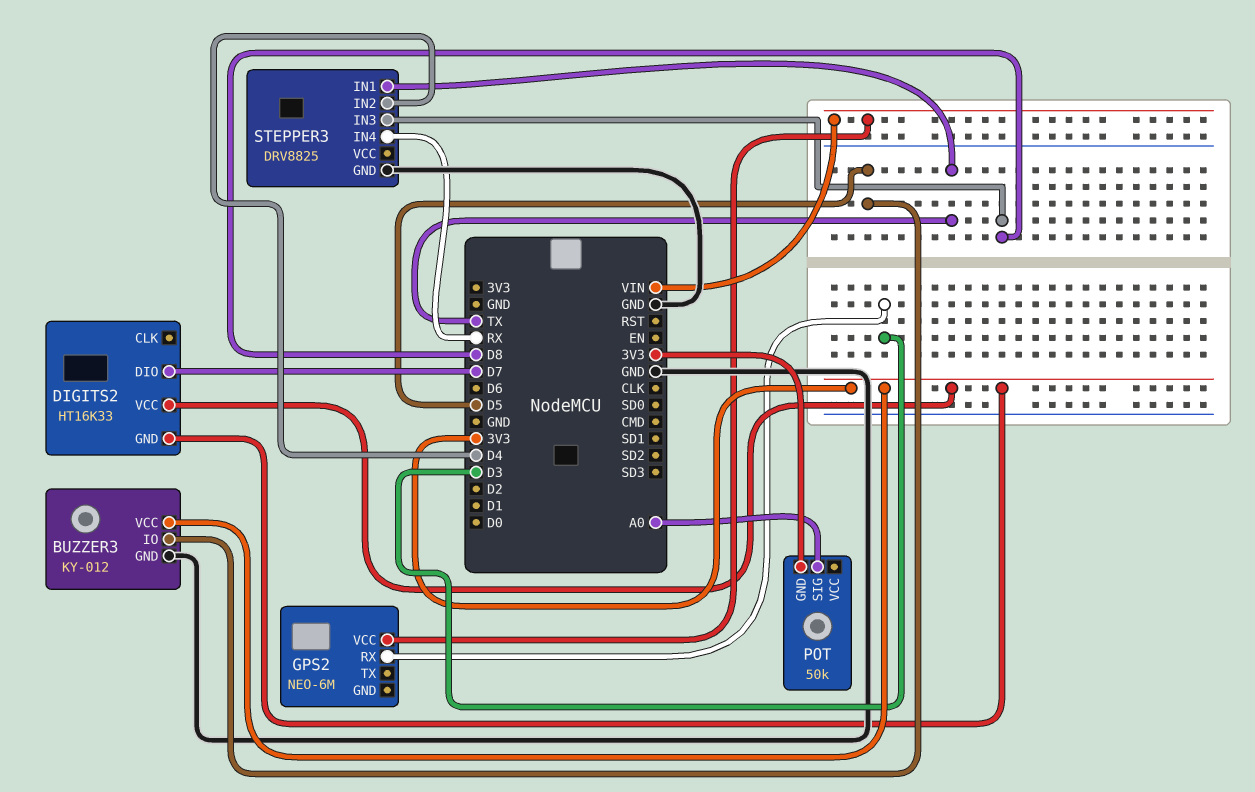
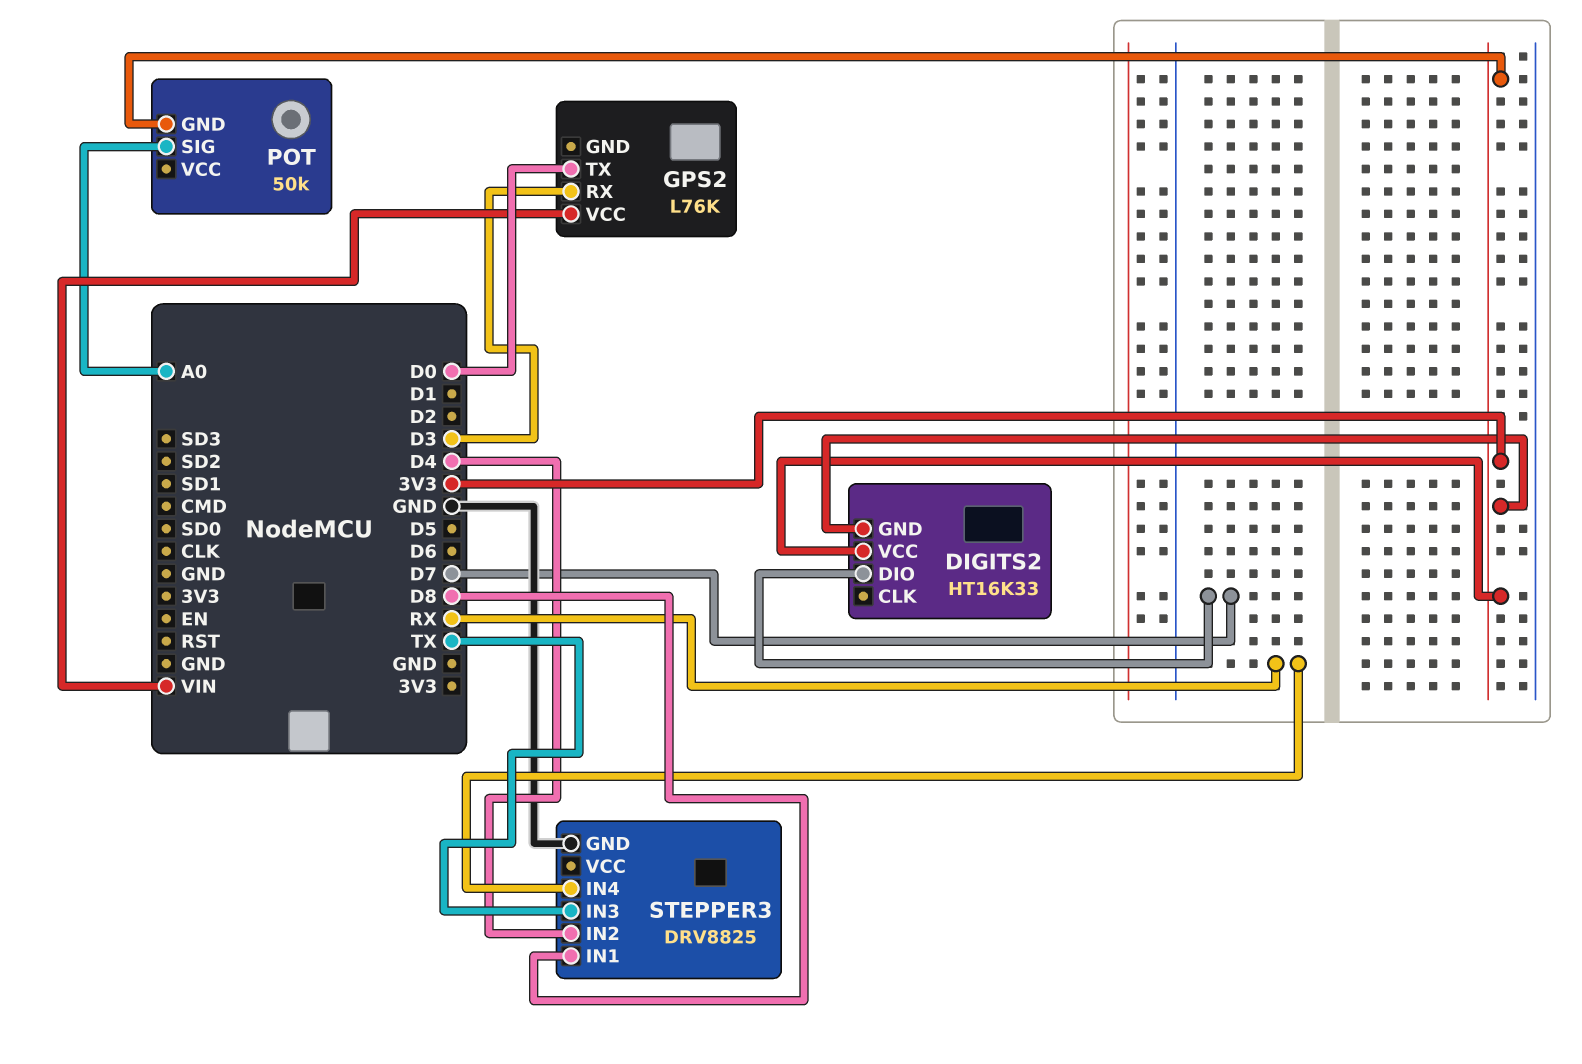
BUZZER3: KY-012 -> none
BUZZER3 pin GND: GND -> none
BUZZER3 pin IO: D5 -> none
BUZZER3 pin VCC: 3V3 -> none
GPS2: NEO-6M -> L76K
GPS2 pin TX: none -> D0
STEPPER3 pin IN1: TX -> D8
STEPPER3 pin IN3: D8 -> TX

